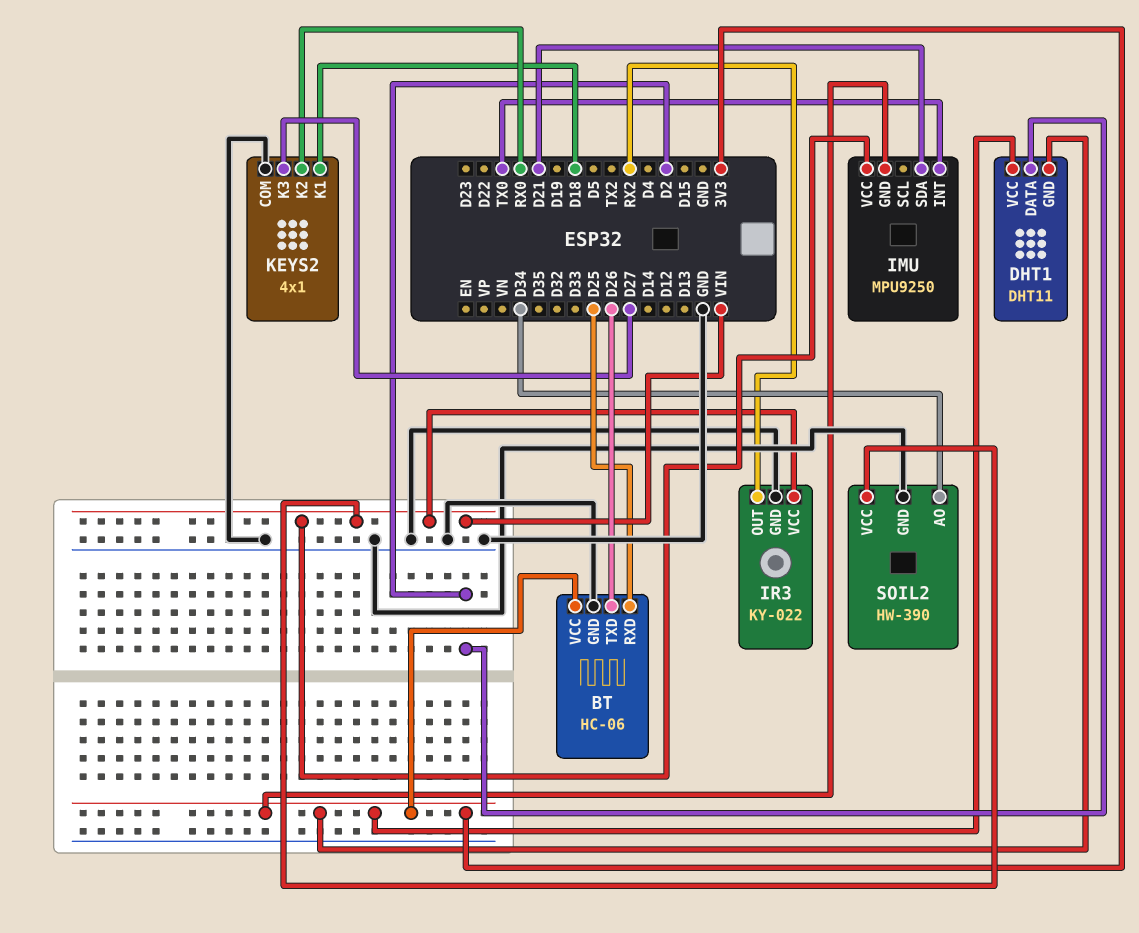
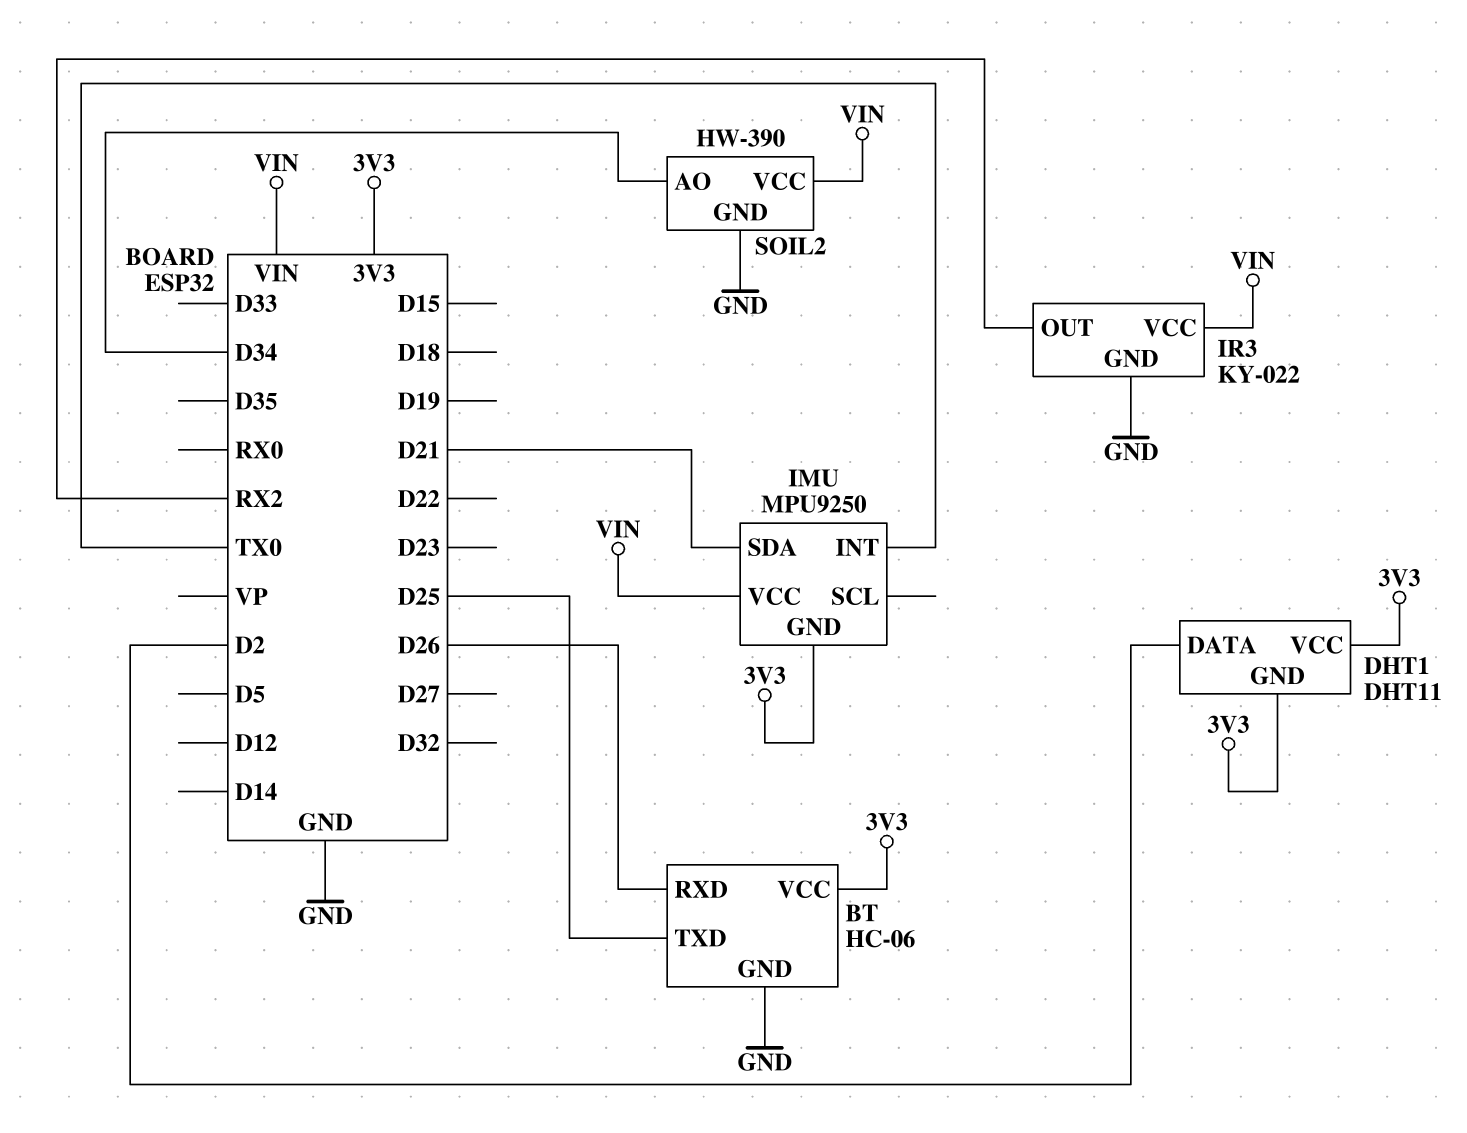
BT pin RXD: D25 -> D26
BT pin TXD: D26 -> D25
KEYS2: 4x1 -> none
KEYS2 pin COM: GND -> none
KEYS2 pin K1: D18 -> none
KEYS2 pin K2: RX0 -> none
KEYS2 pin K3: D27 -> none

